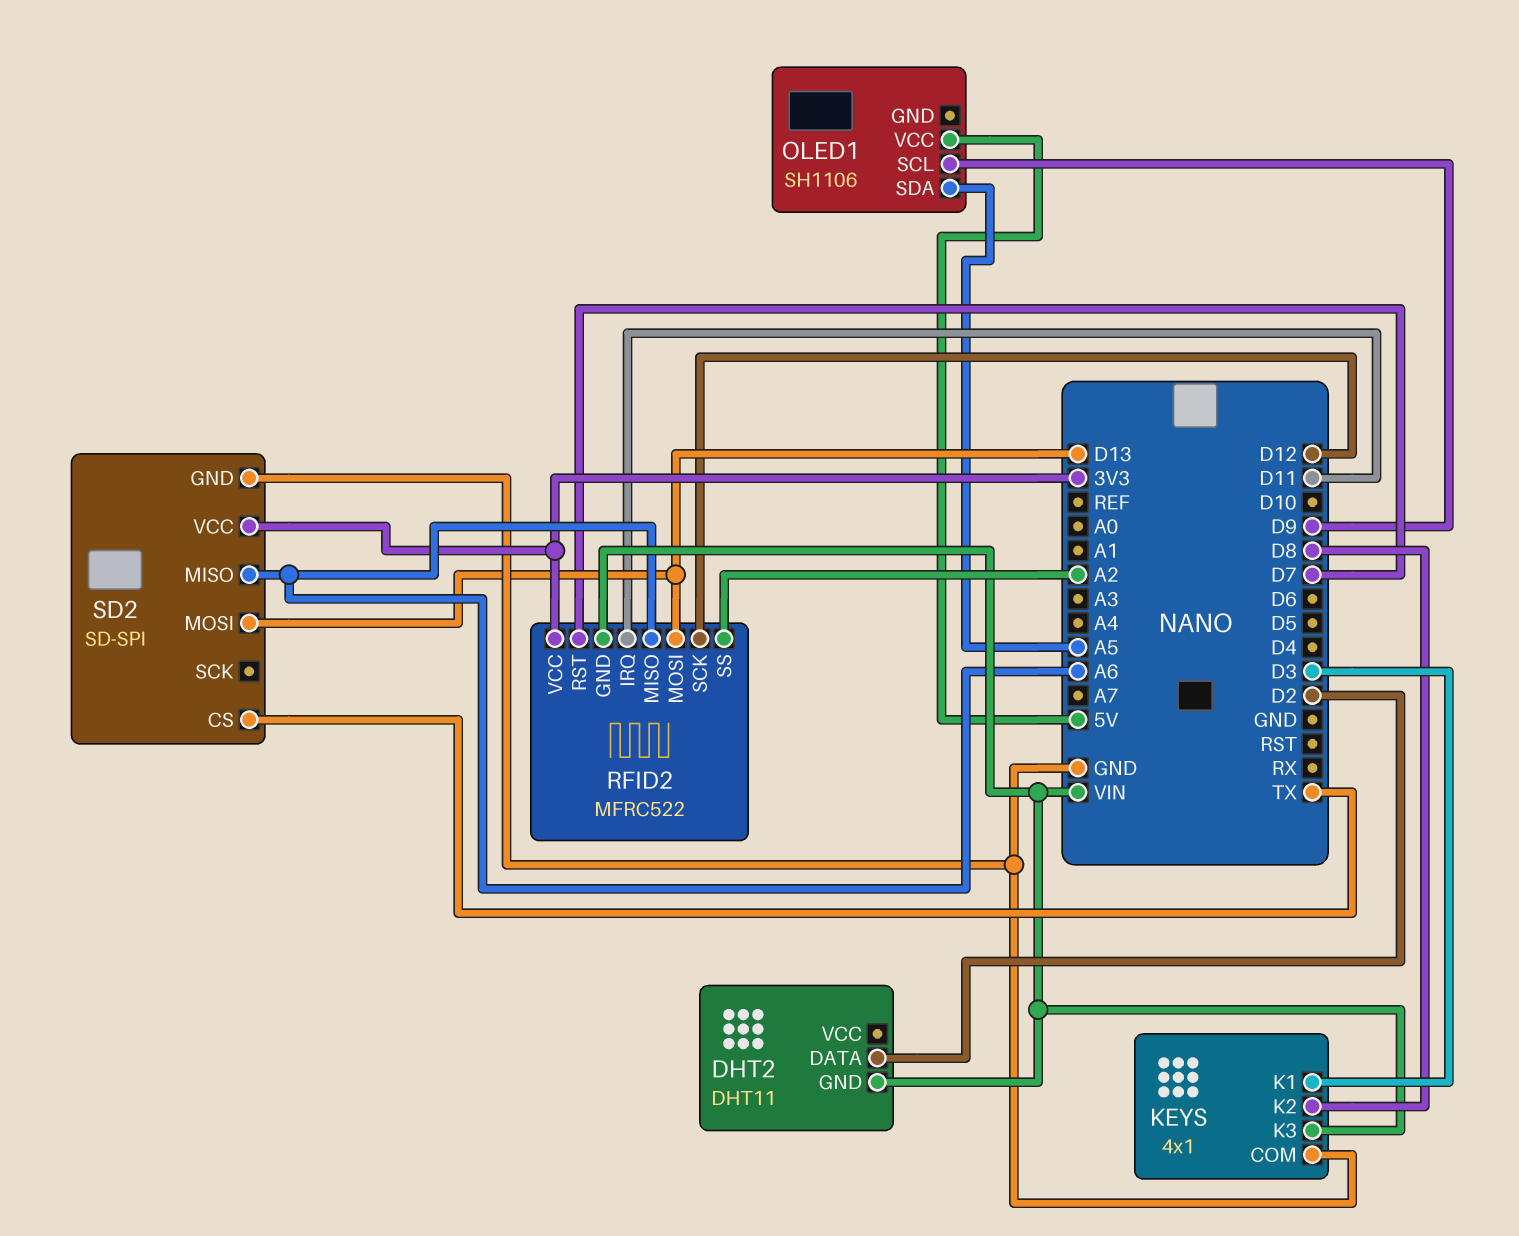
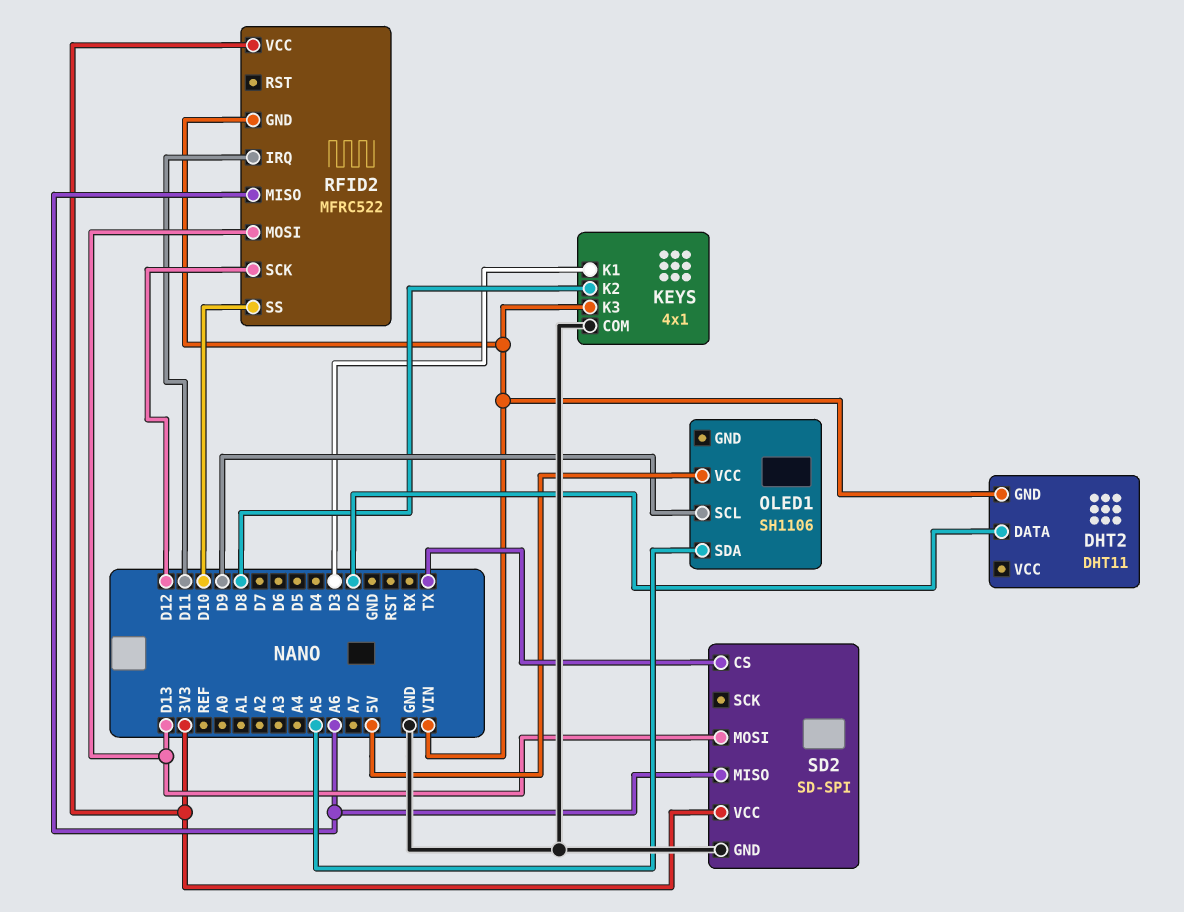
RFID2 pin RST: D7 -> none
RFID2 pin SS: A2 -> D10

